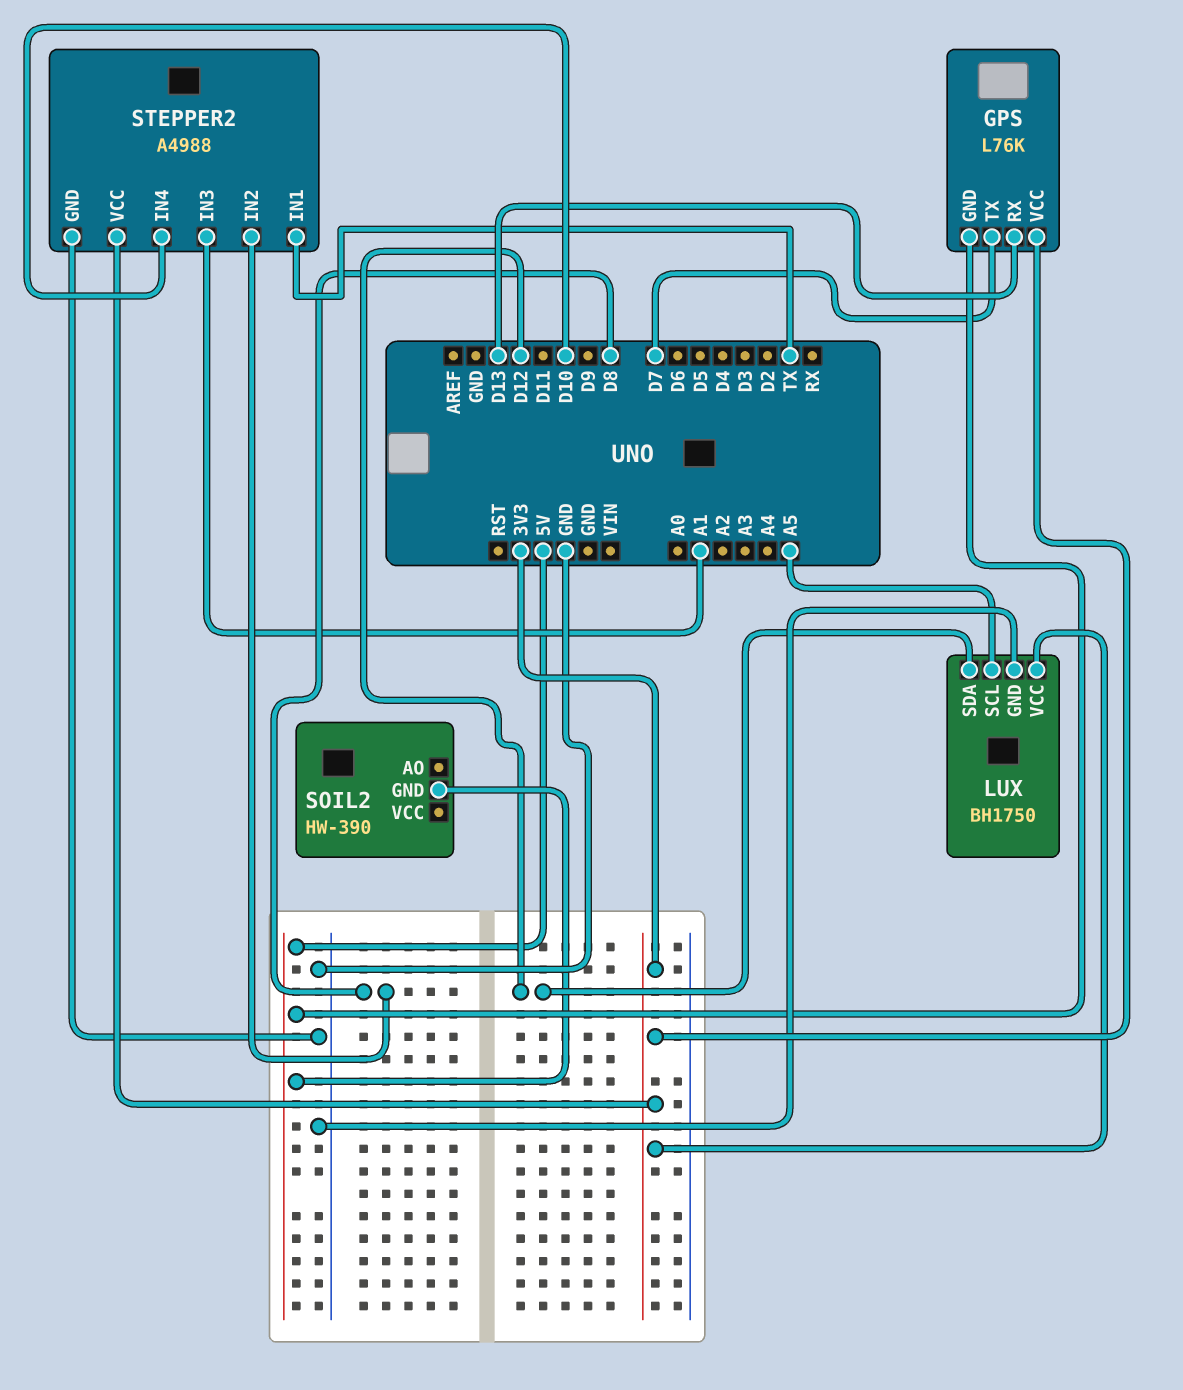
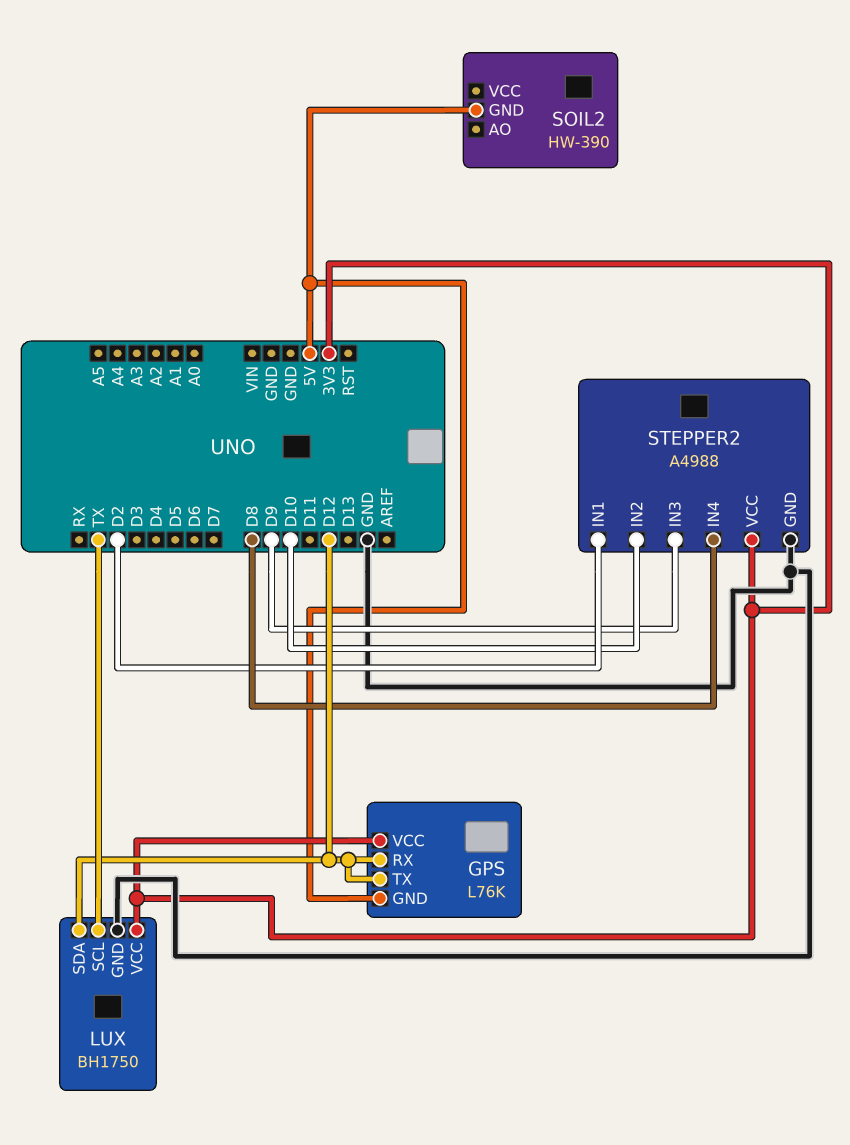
GPS pin RX: D13 -> D12
GPS pin TX: D7 -> D12
LUX pin SCL: A5 -> TX
STEPPER2 pin IN1: TX -> D2
STEPPER2 pin IN2: D8 -> D10
STEPPER2 pin IN3: A1 -> D9
STEPPER2 pin IN4: D10 -> D8

